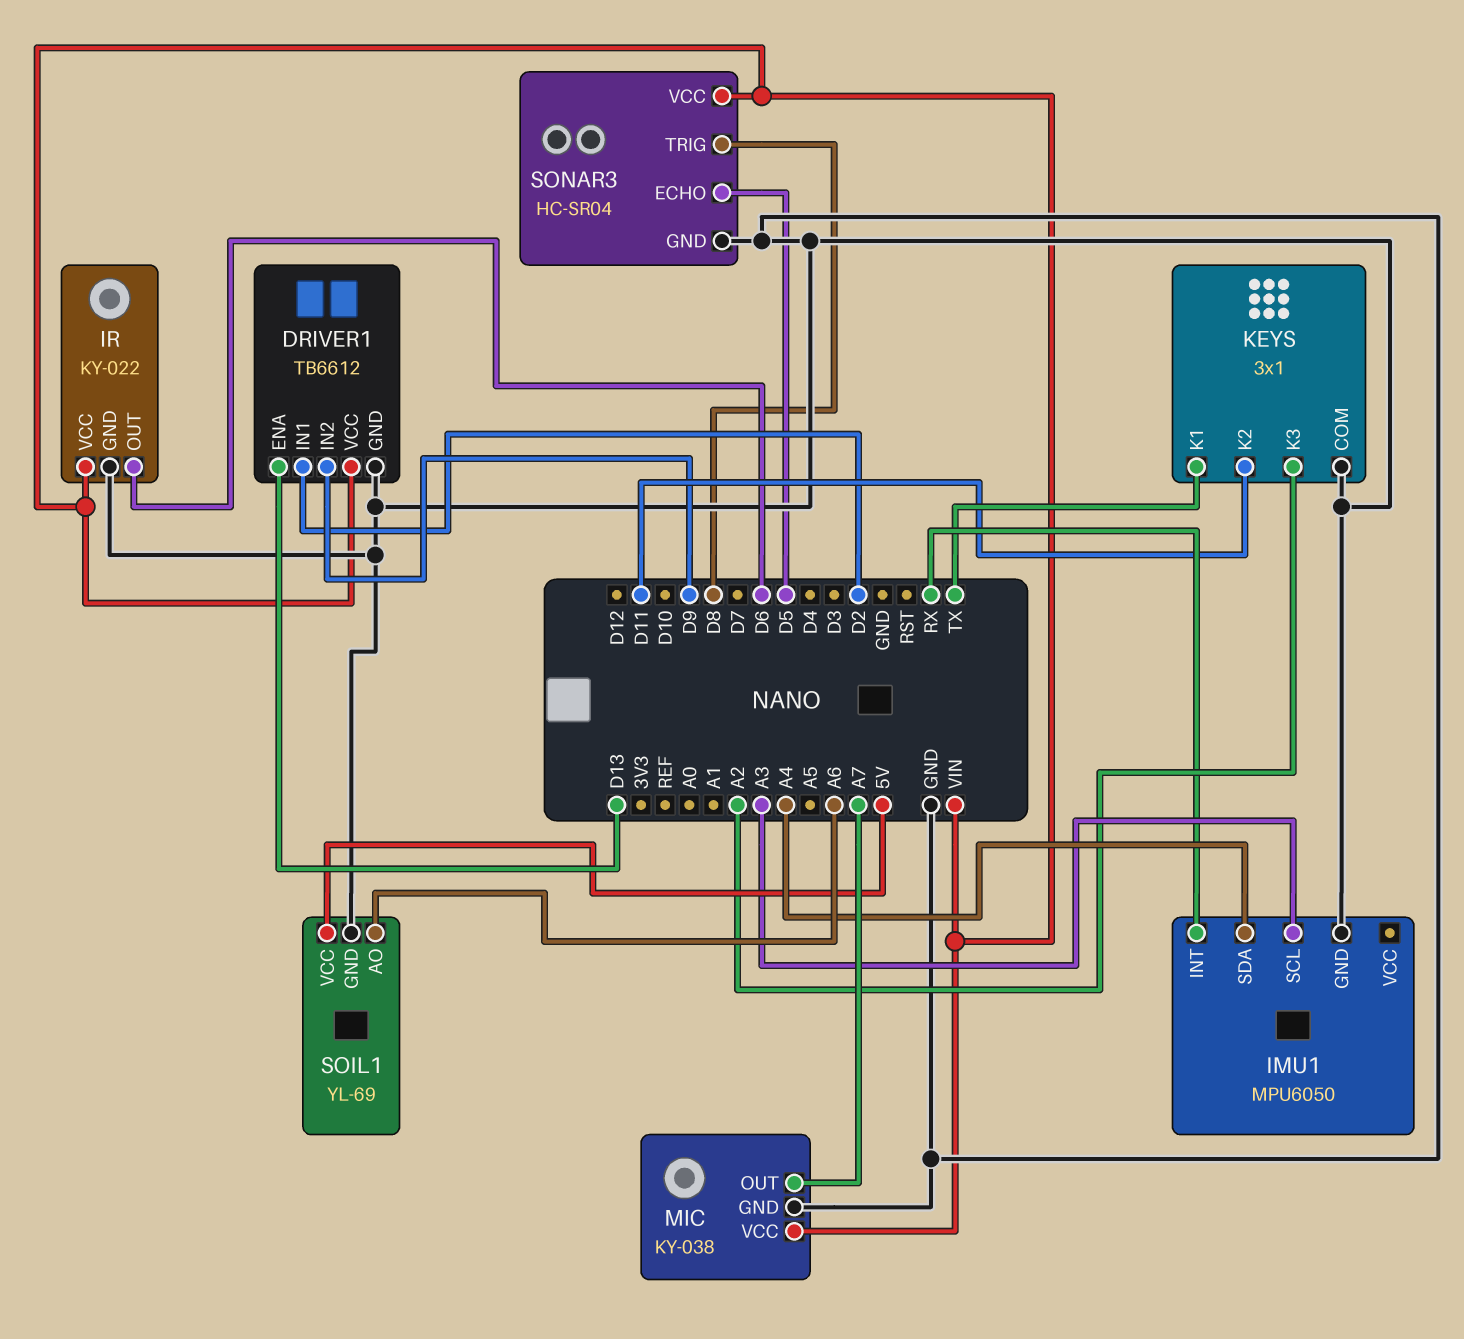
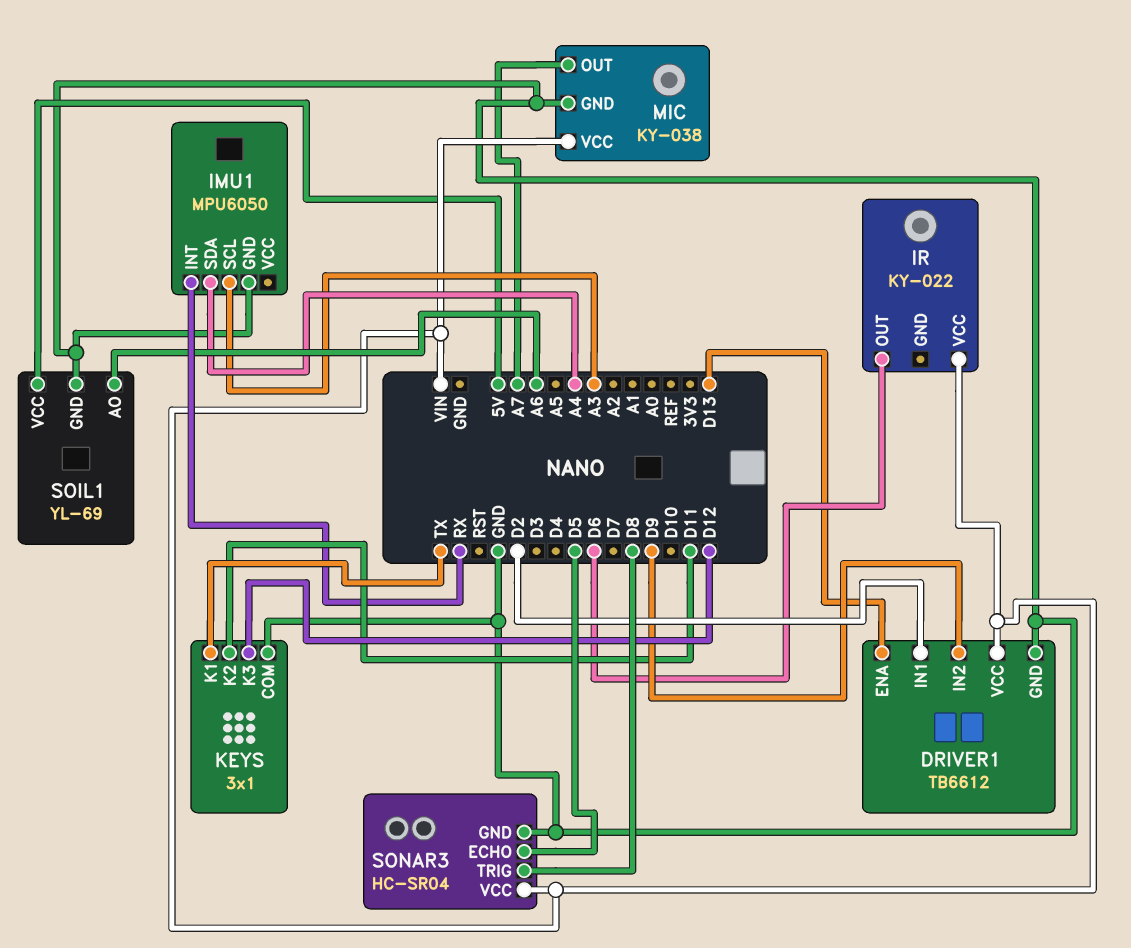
IR pin GND: GND -> none
KEYS pin K3: A2 -> D12

